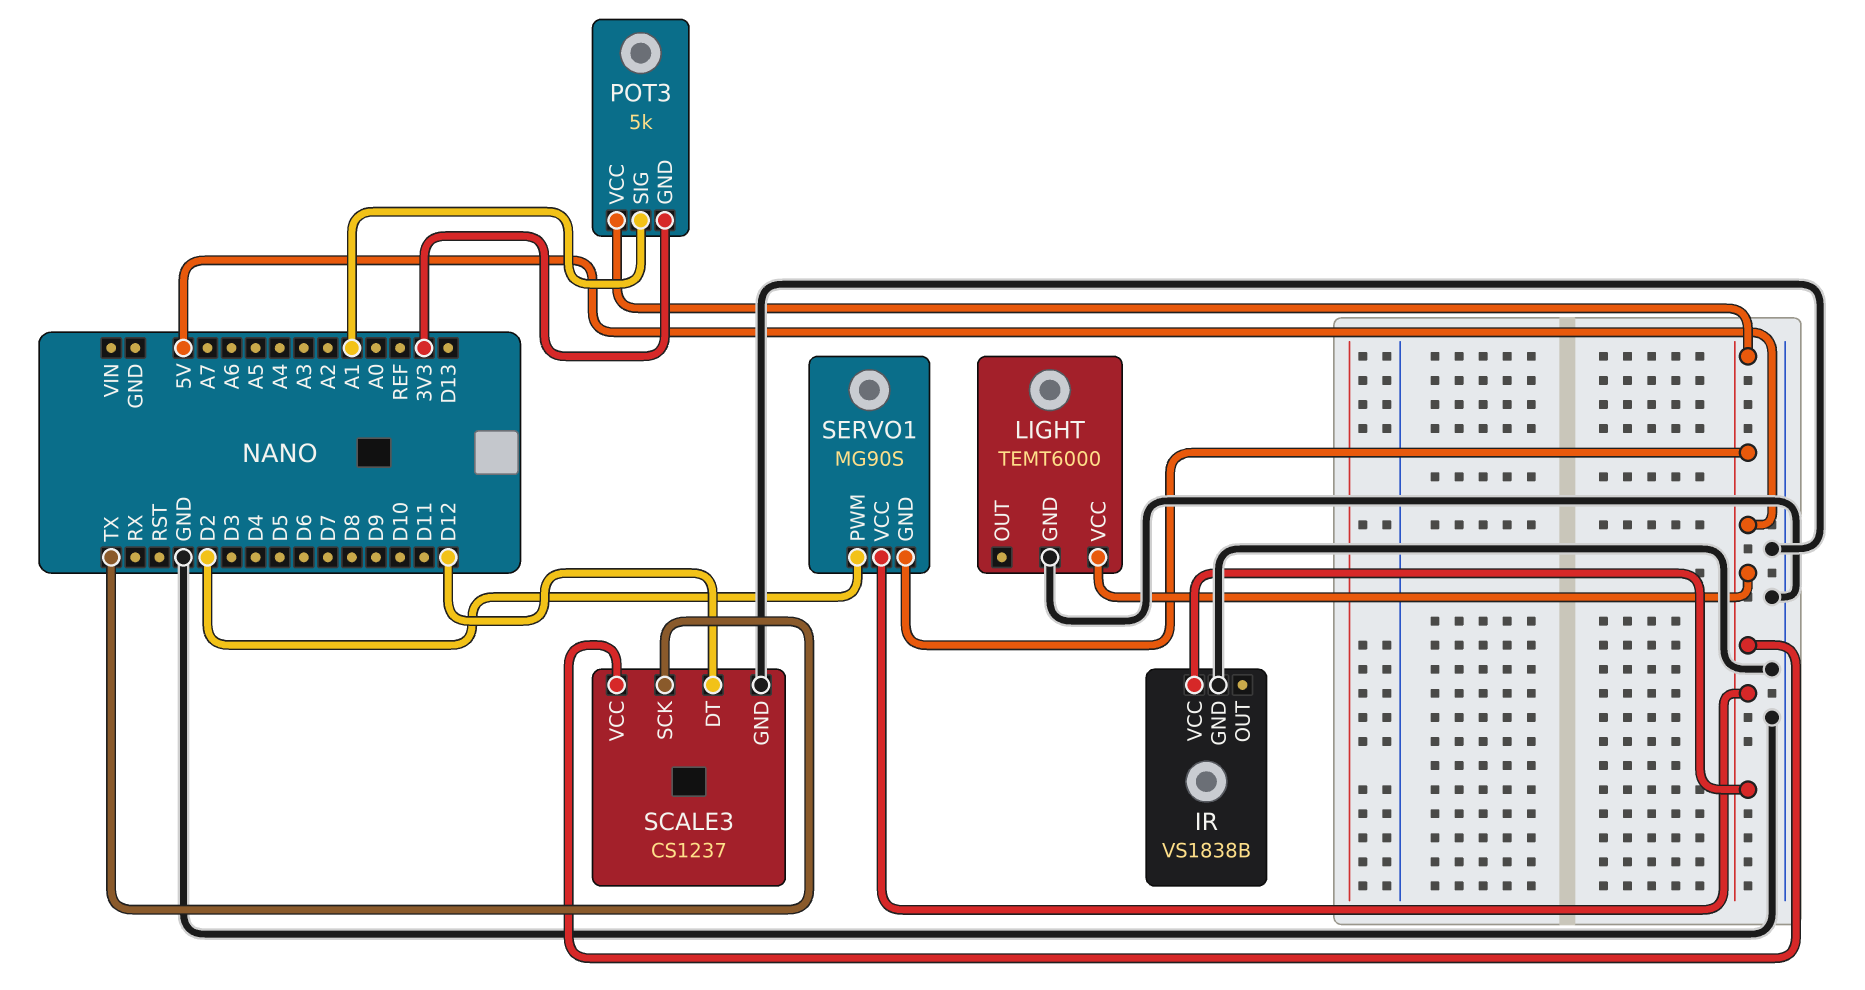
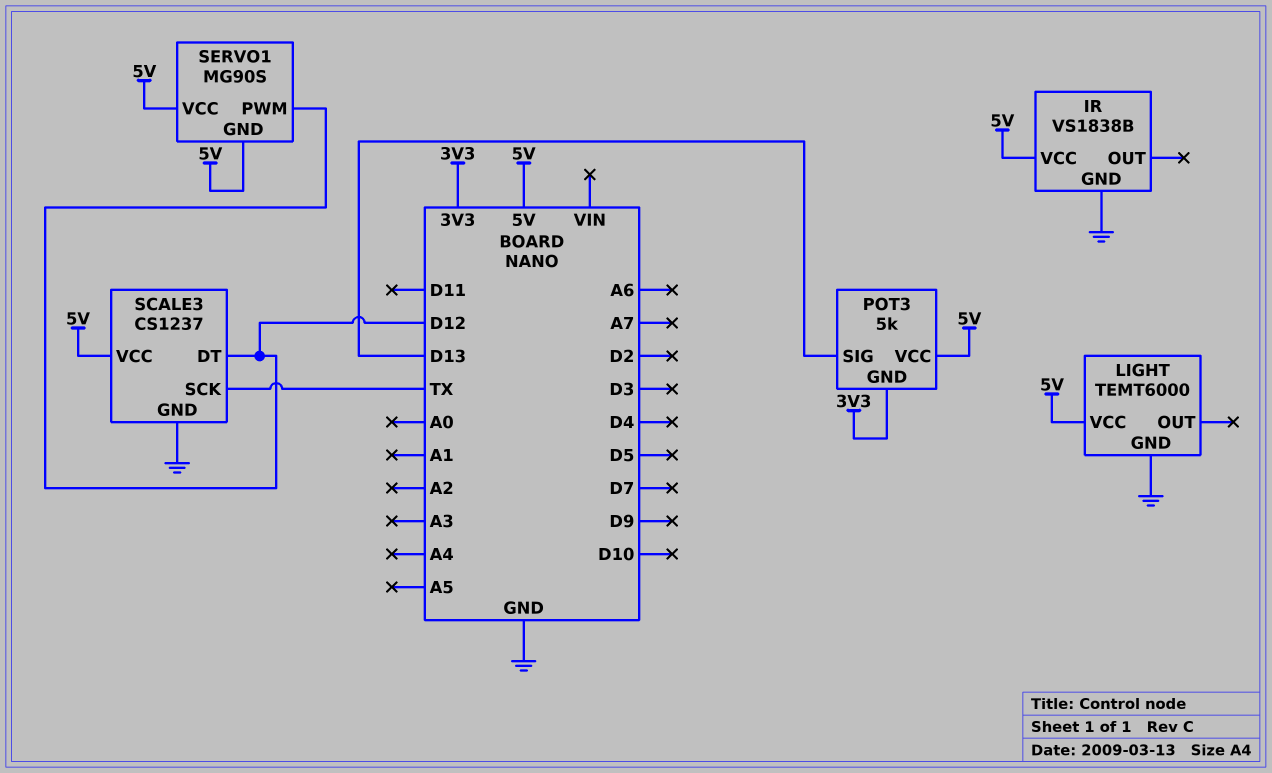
POT3 pin SIG: A1 -> D13
SERVO1 pin PWM: D2 -> D12

